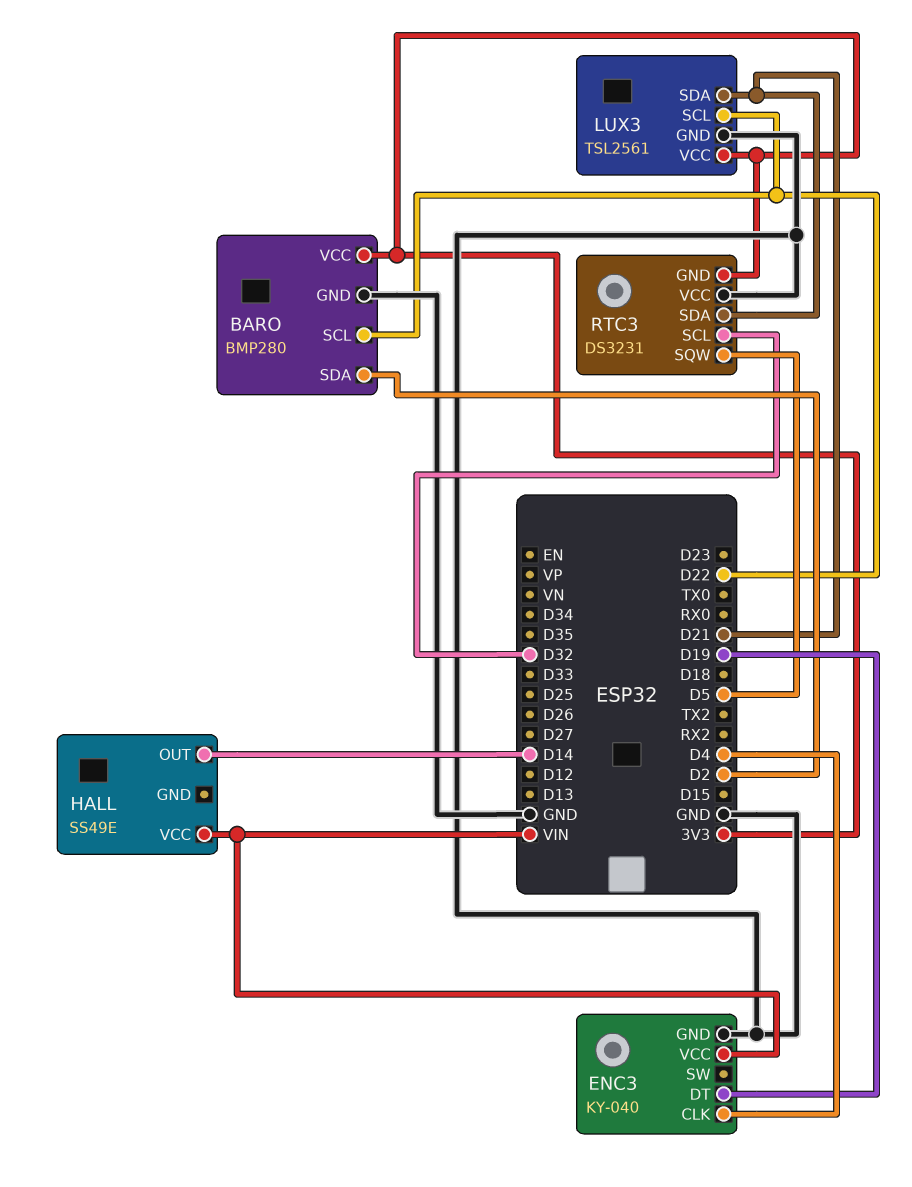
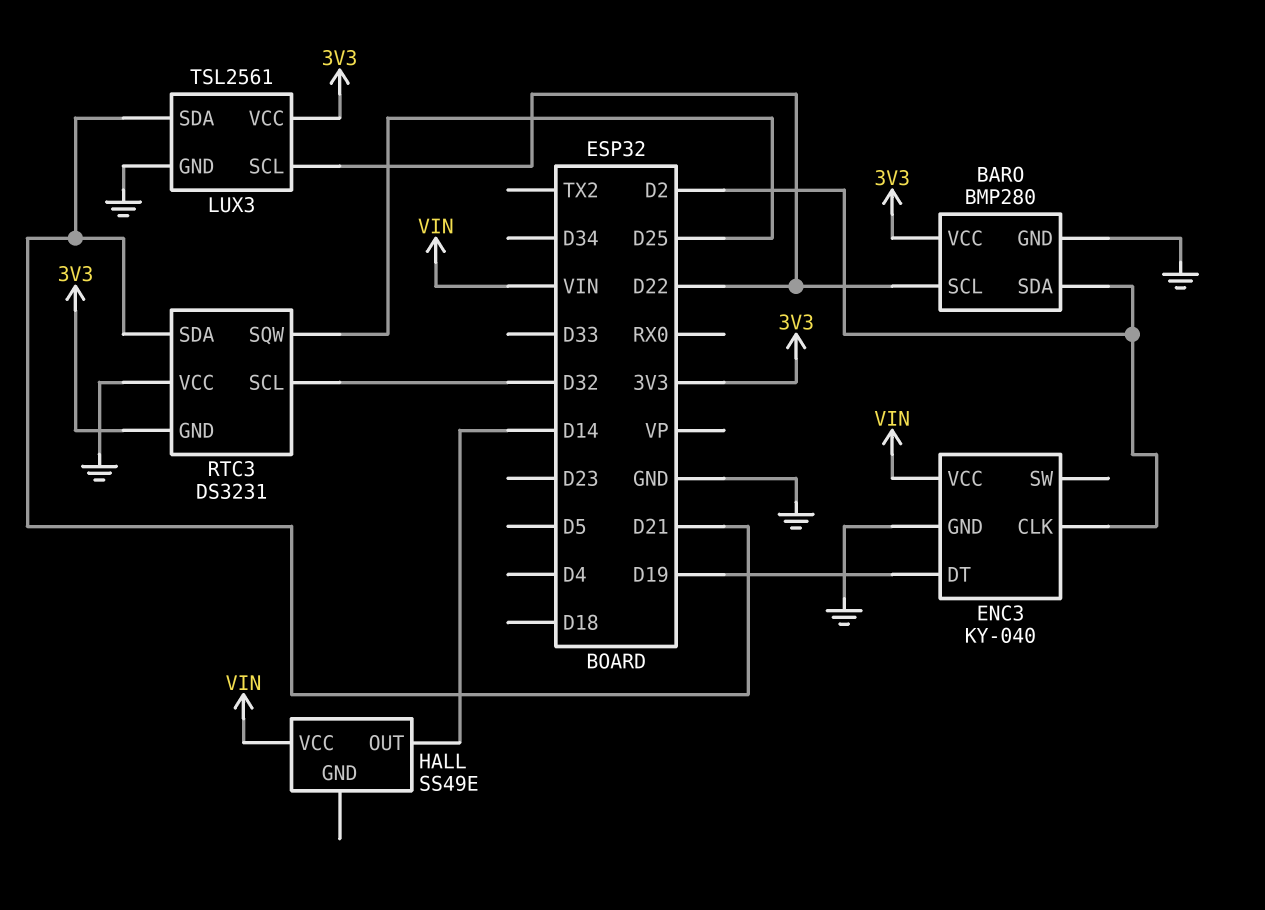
ENC3 pin CLK: D4 -> D2
RTC3 pin SQW: D5 -> D25

